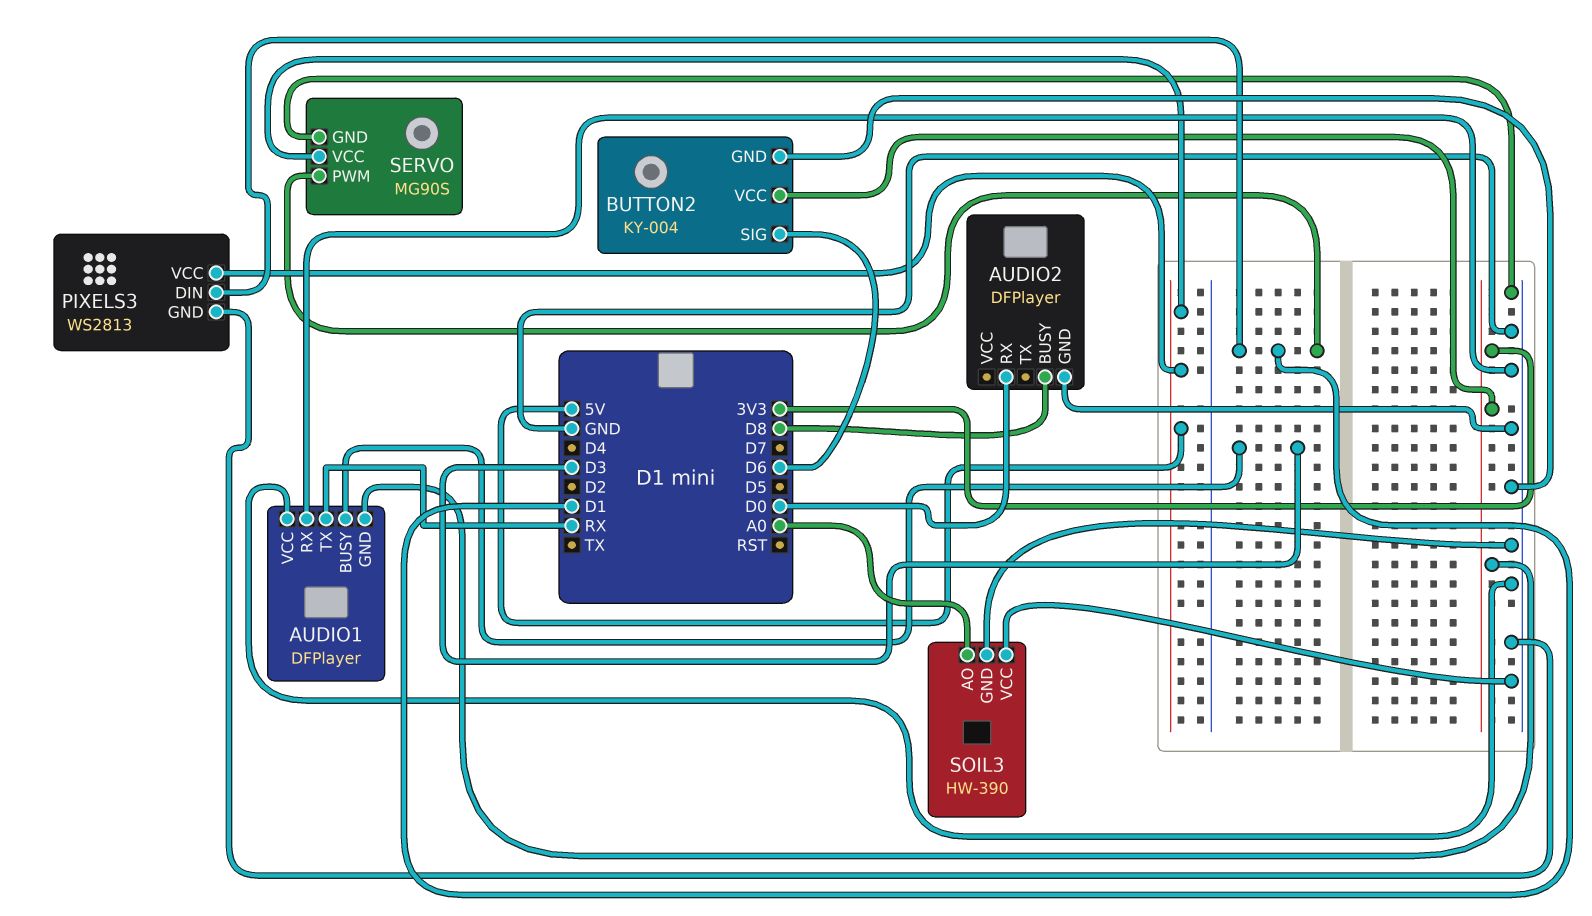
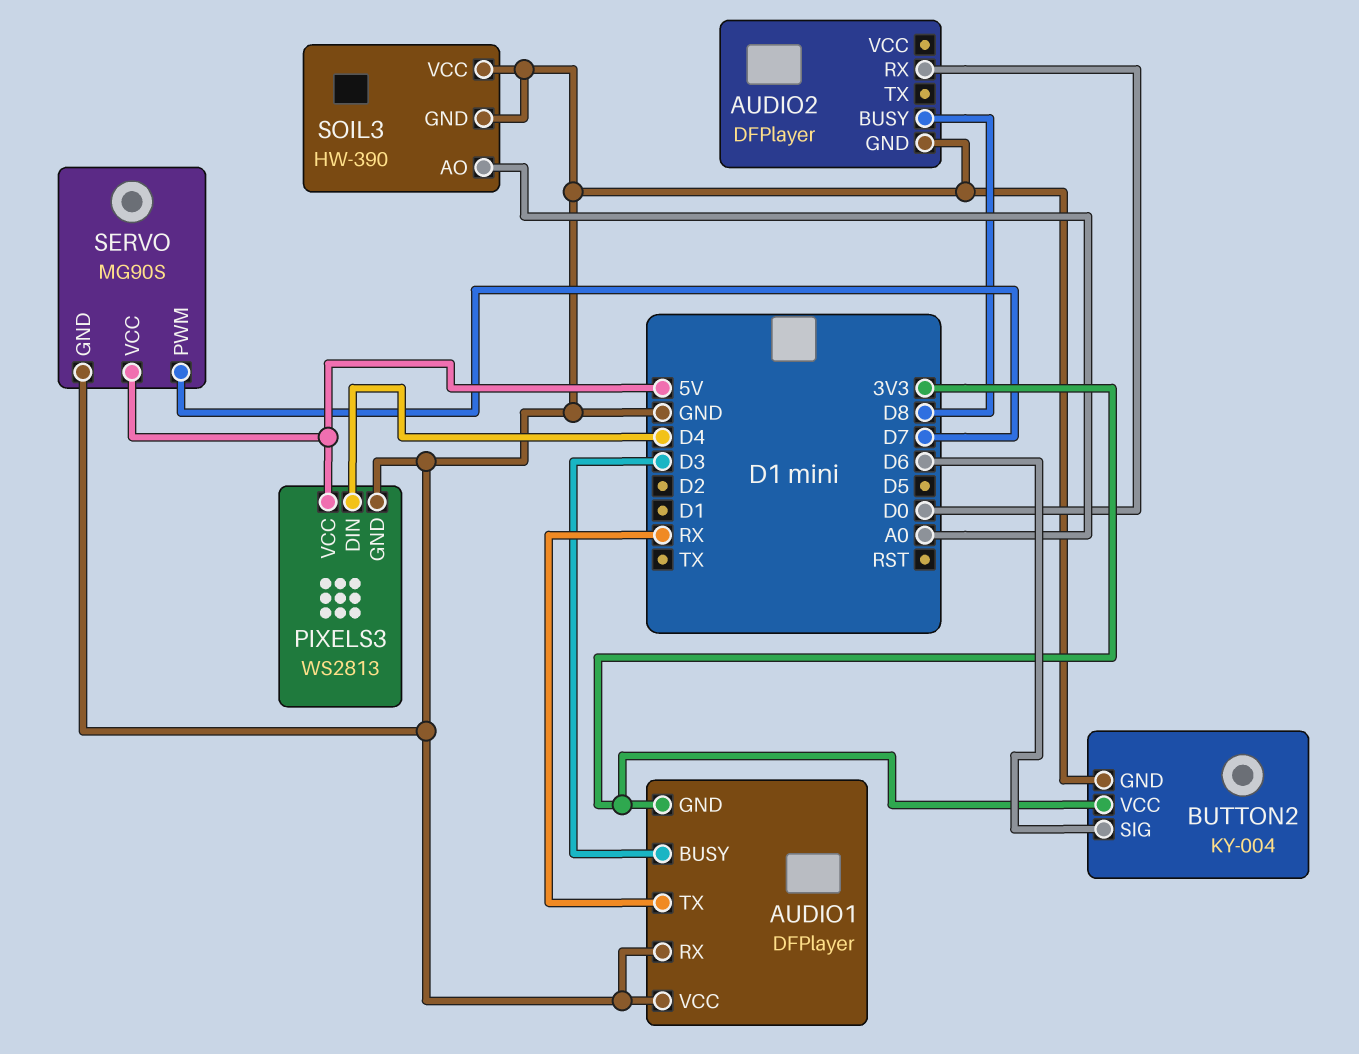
PIXELS3 pin DIN: D1 -> D4
SERVO pin PWM: D1 -> D7

